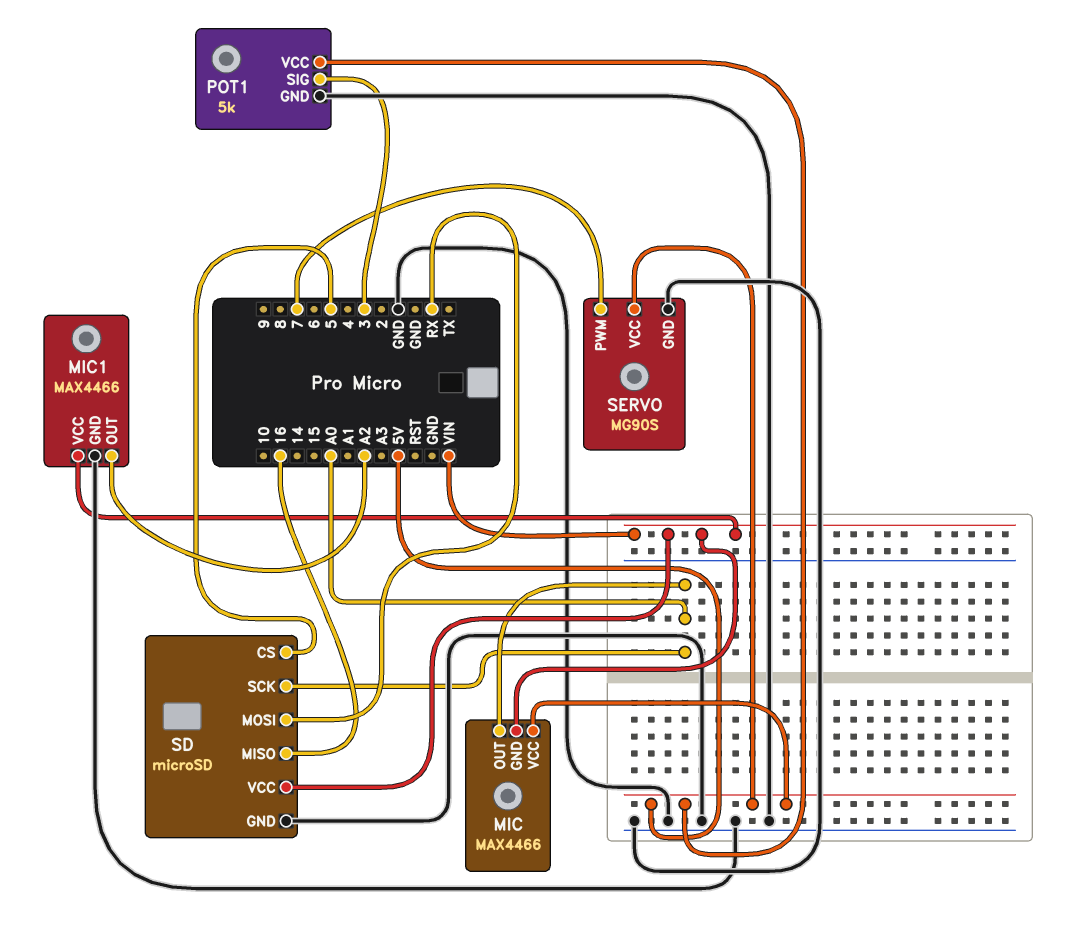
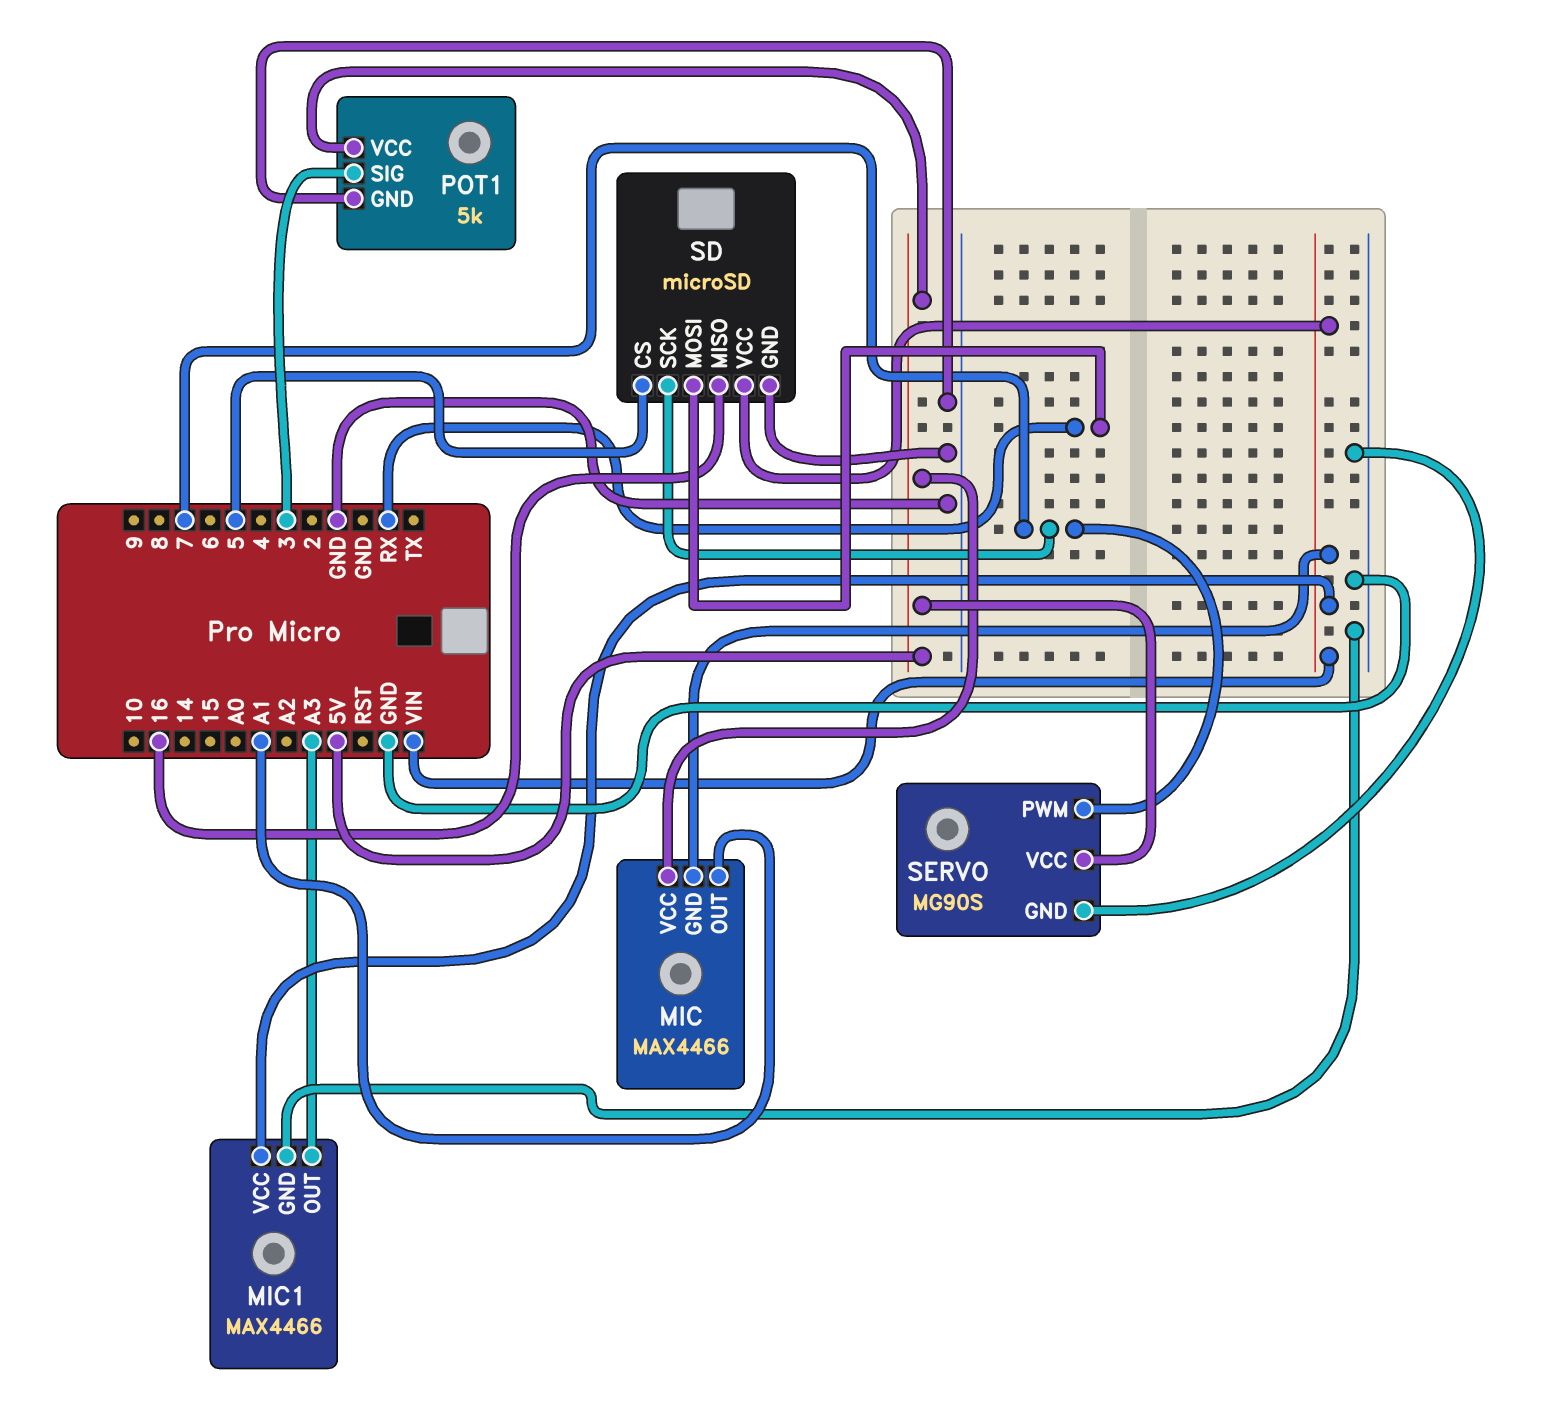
MIC pin OUT: A0 -> A1
MIC1 pin OUT: A2 -> A3
SD pin SCK: A0 -> 7

